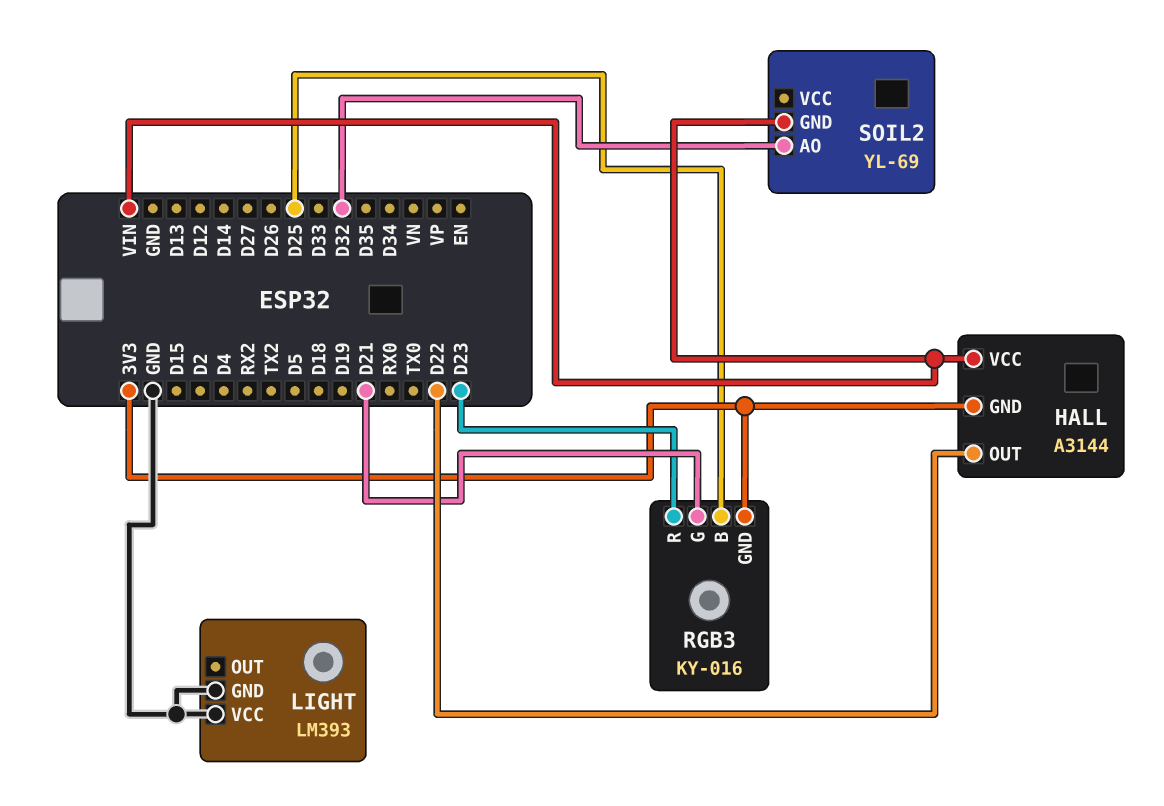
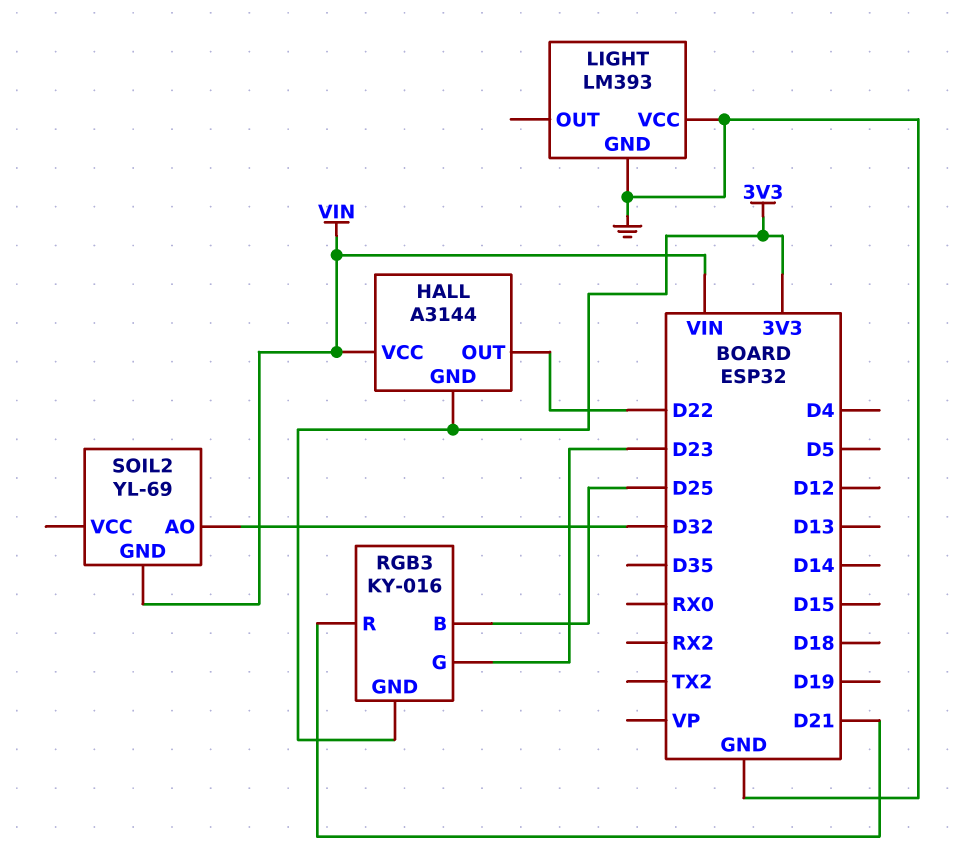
RGB3 pin G: D21 -> D23
RGB3 pin R: D23 -> D21

